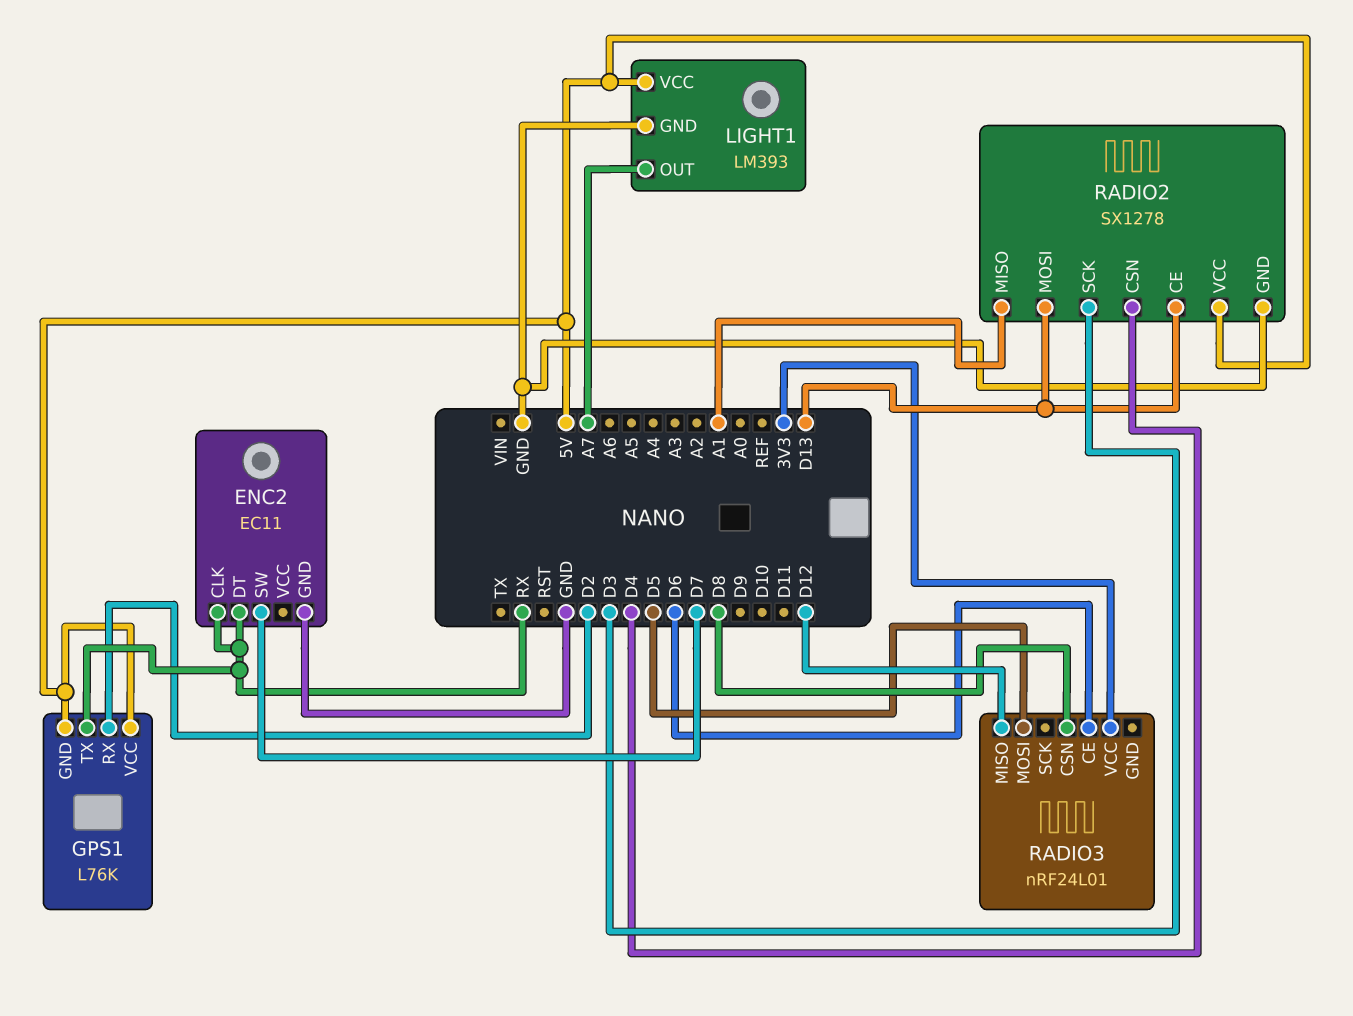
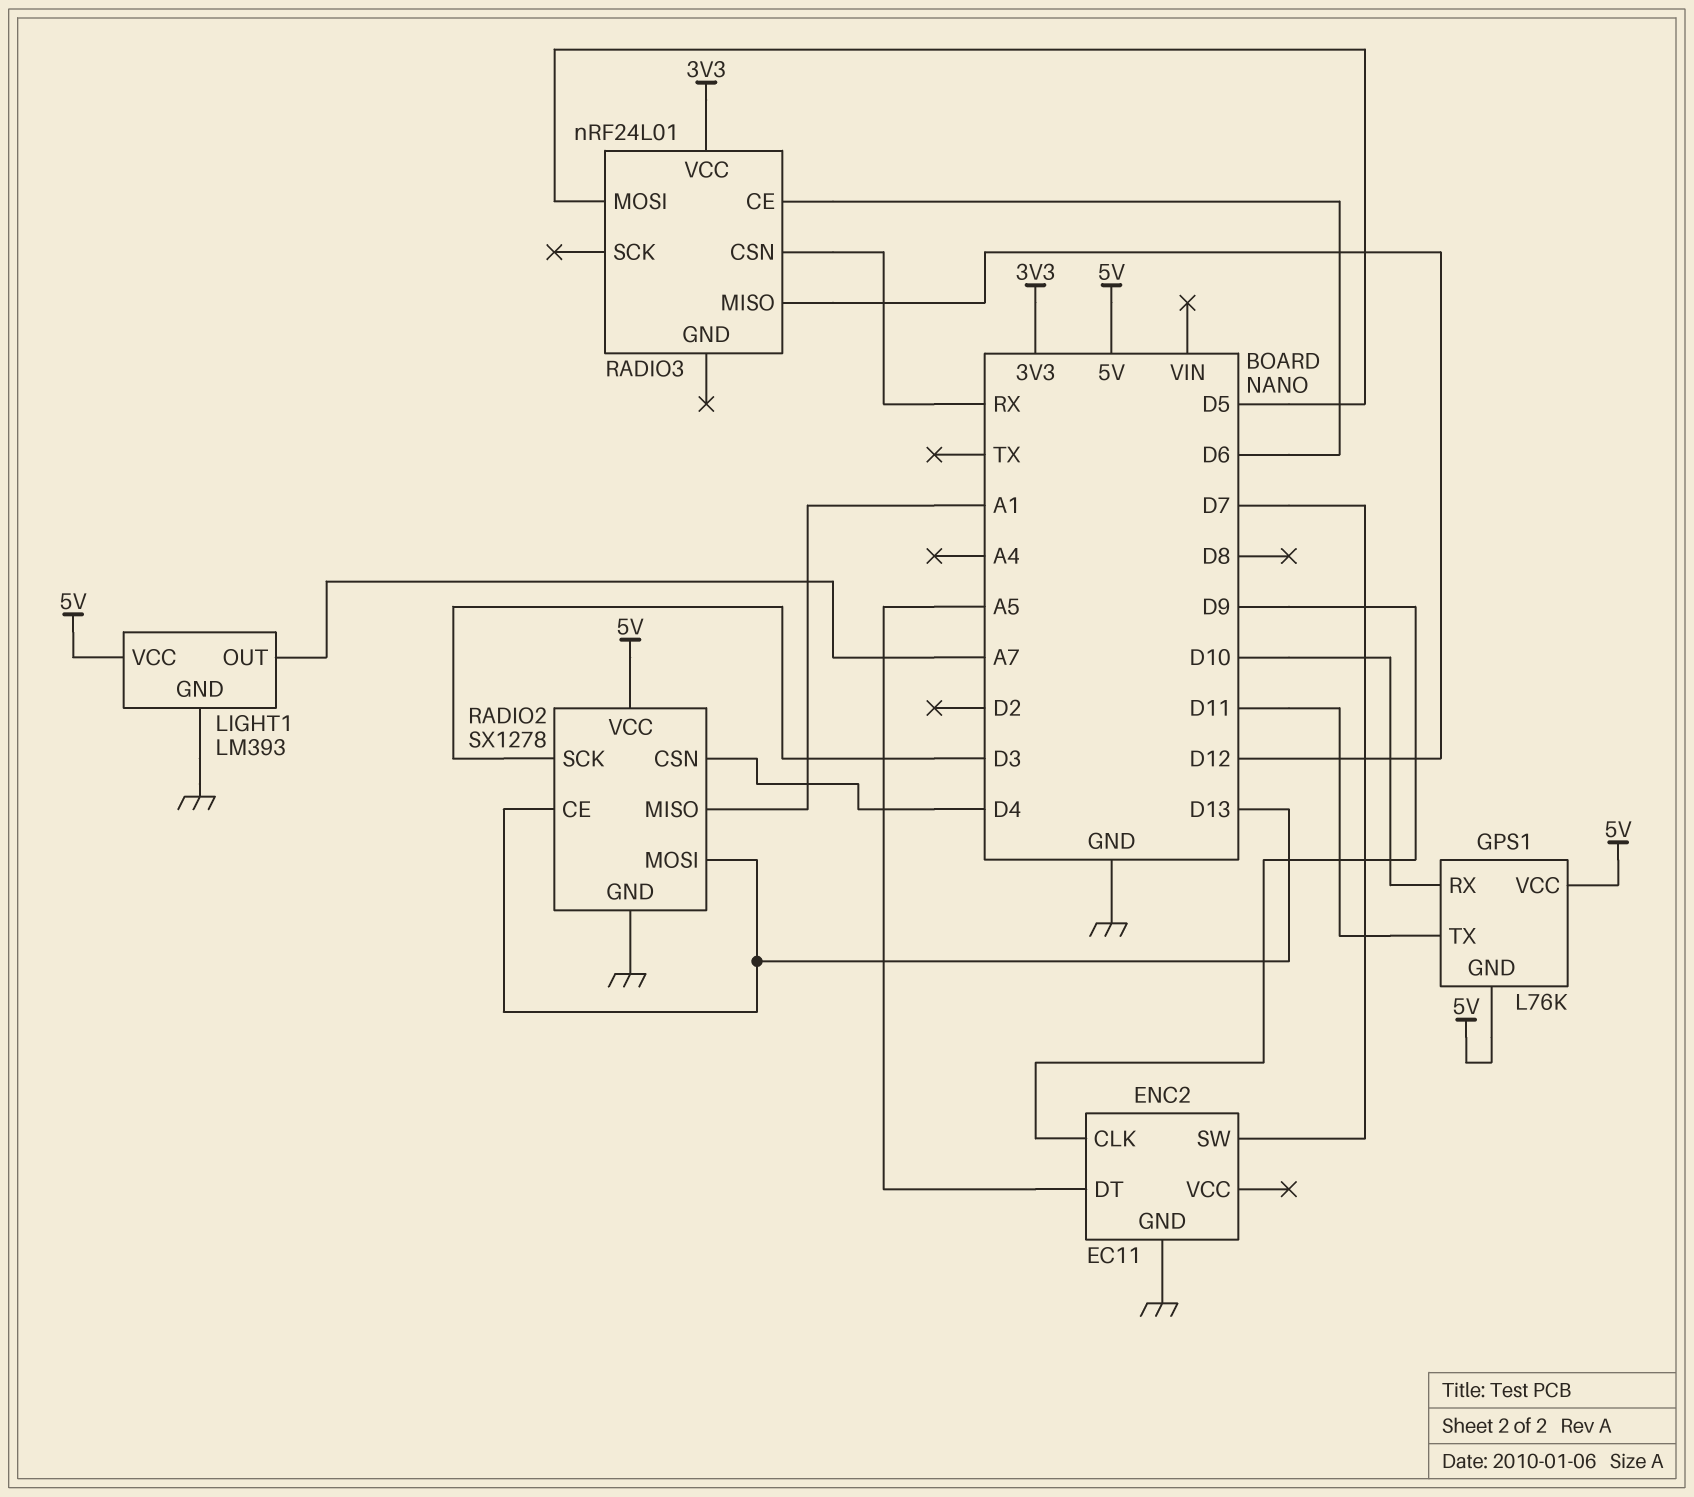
ENC2 pin CLK: RX -> D9
ENC2 pin DT: RX -> A5
GPS1 pin RX: D2 -> D10
GPS1 pin TX: RX -> D11
RADIO3 pin CSN: D8 -> RX

